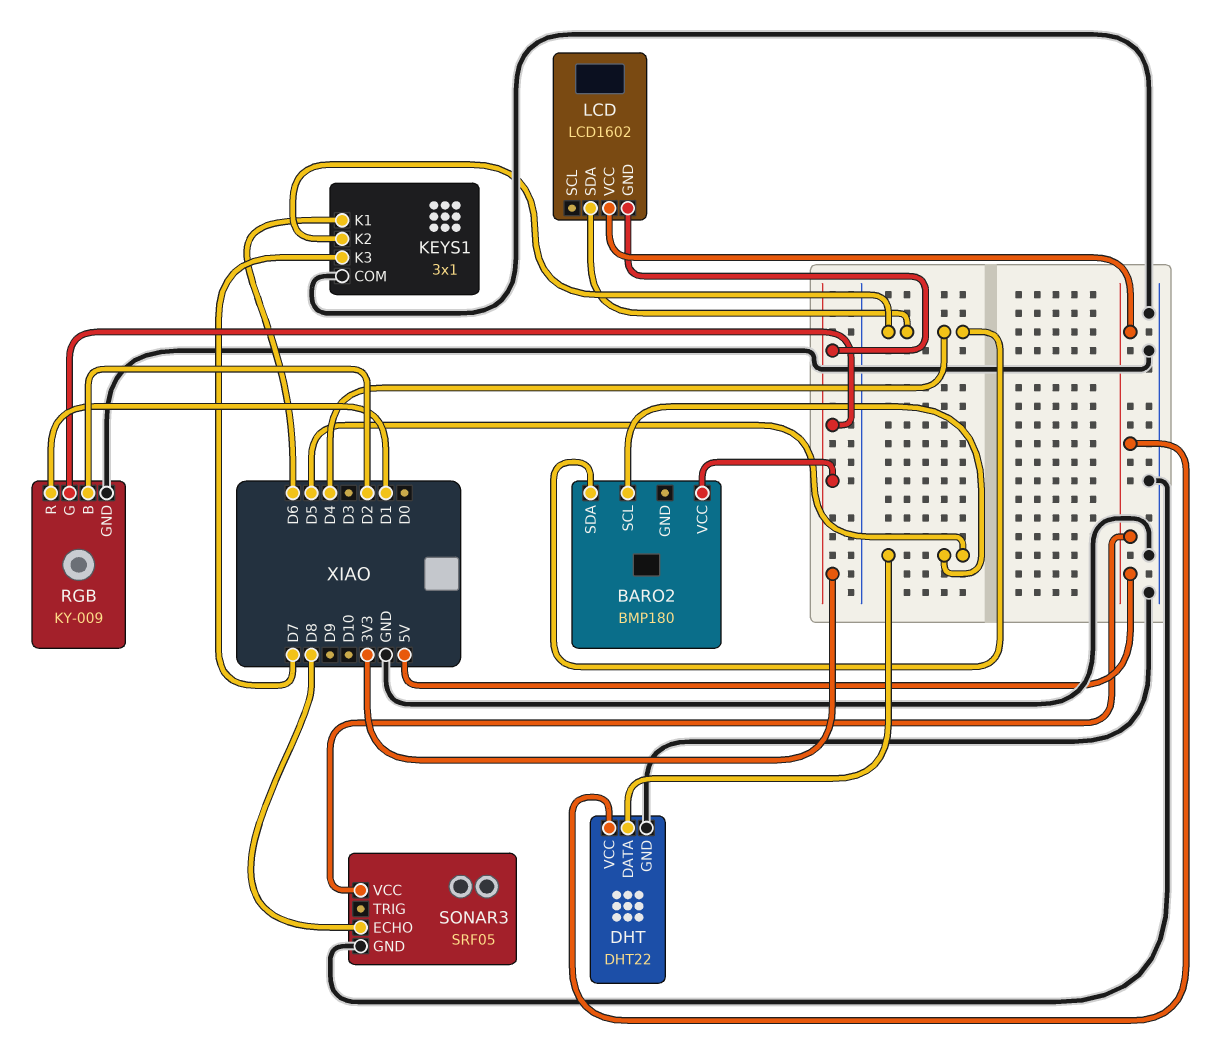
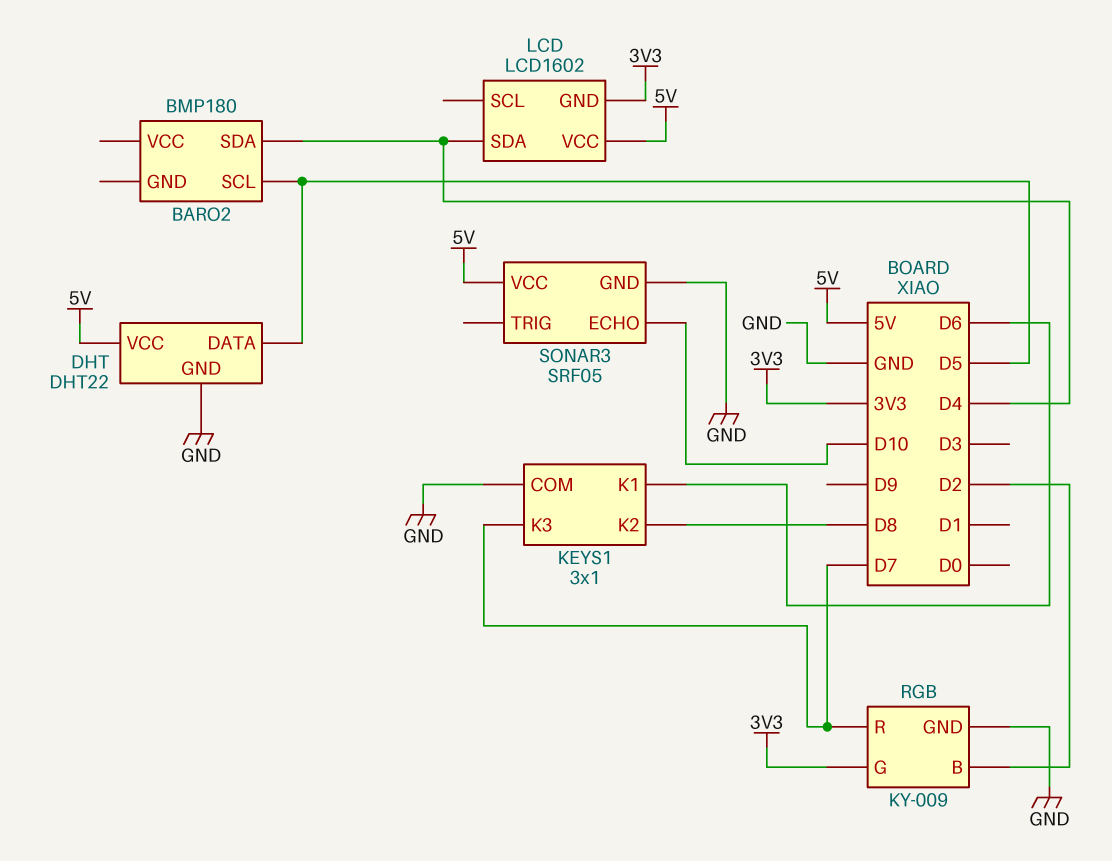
BARO2 pin VCC: 3V3 -> none
KEYS1 pin K2: D4 -> D8
RGB pin R: D1 -> D7
SONAR3 pin ECHO: D8 -> D10

